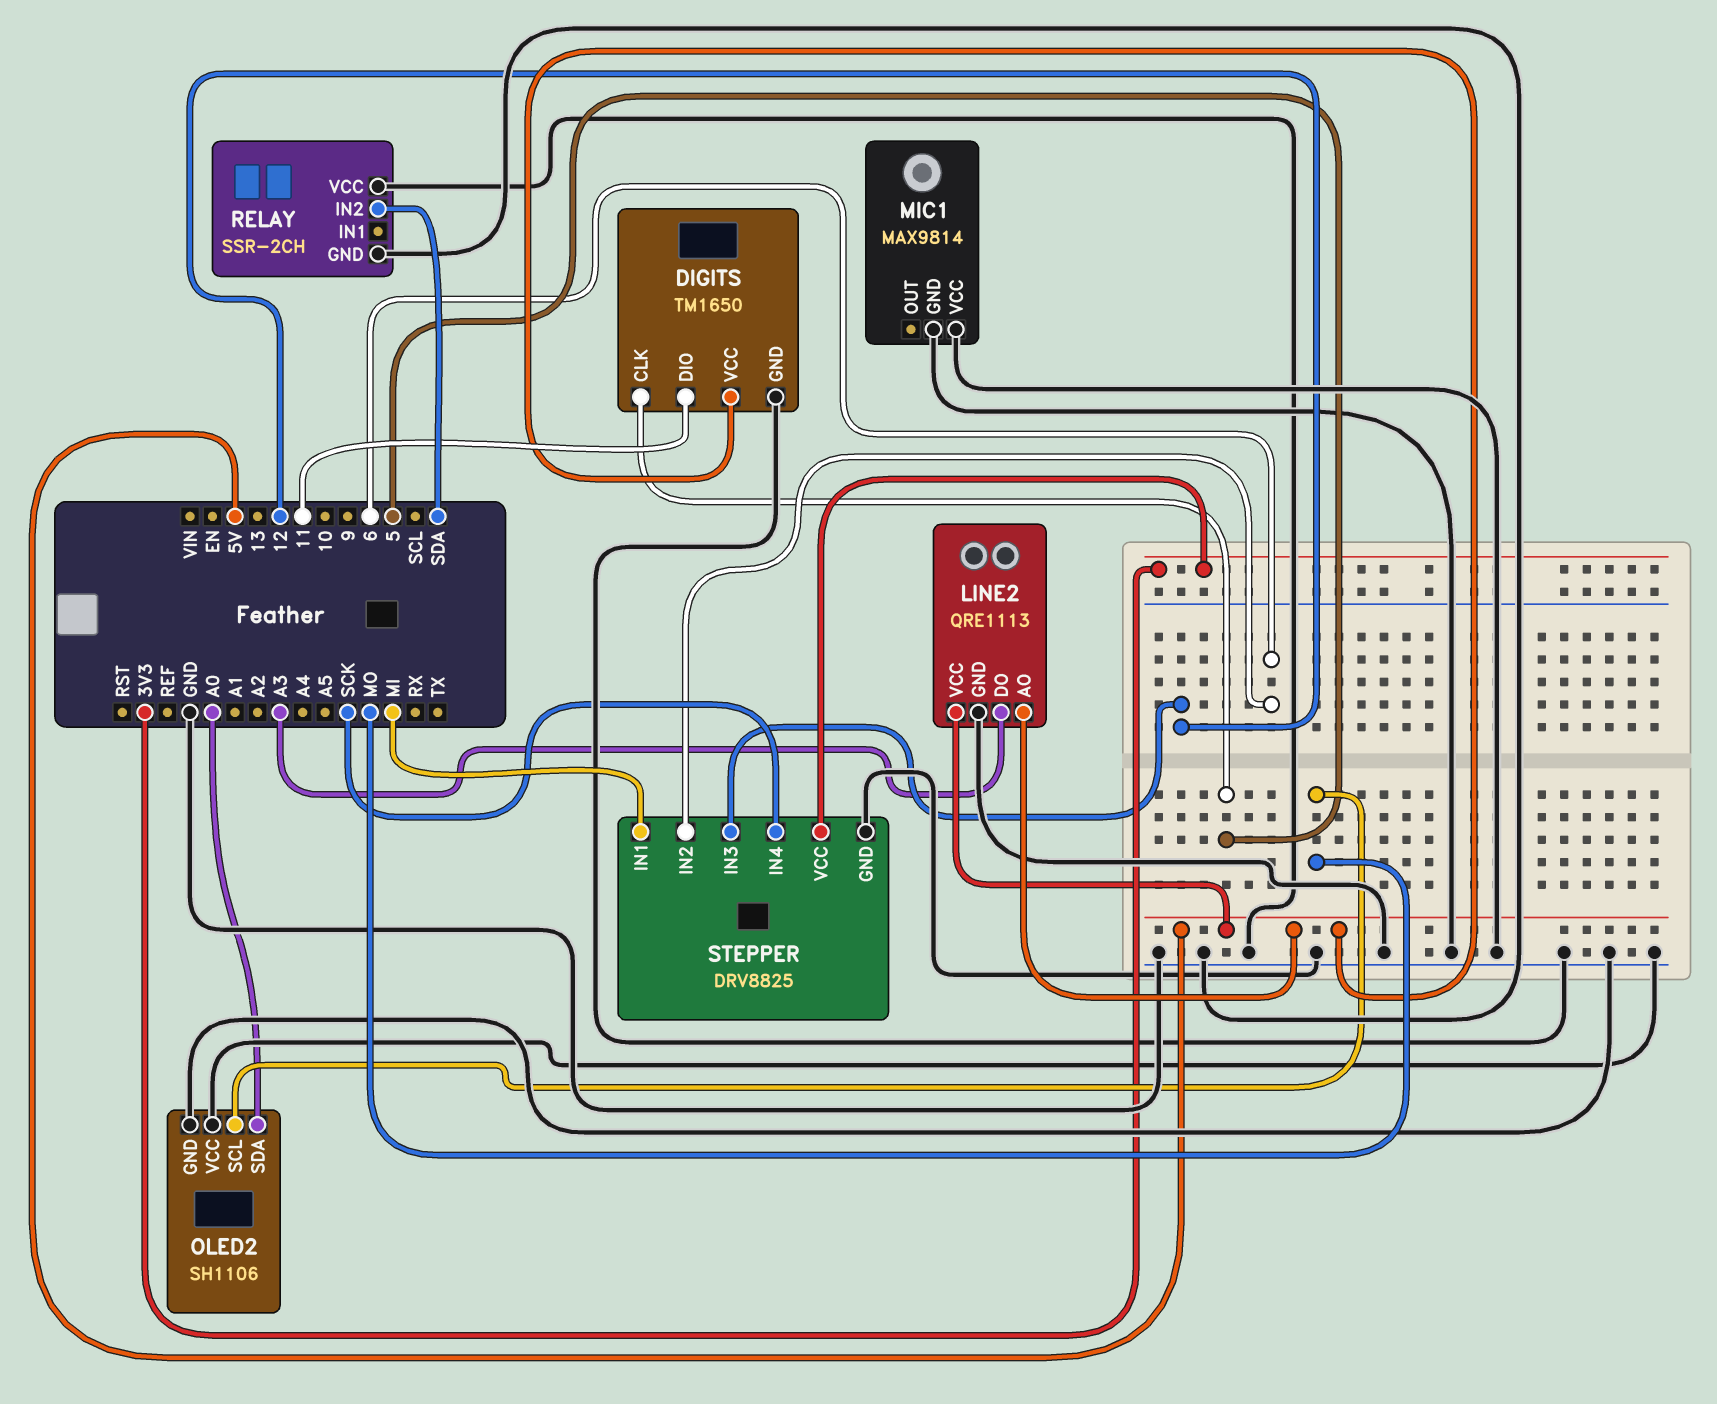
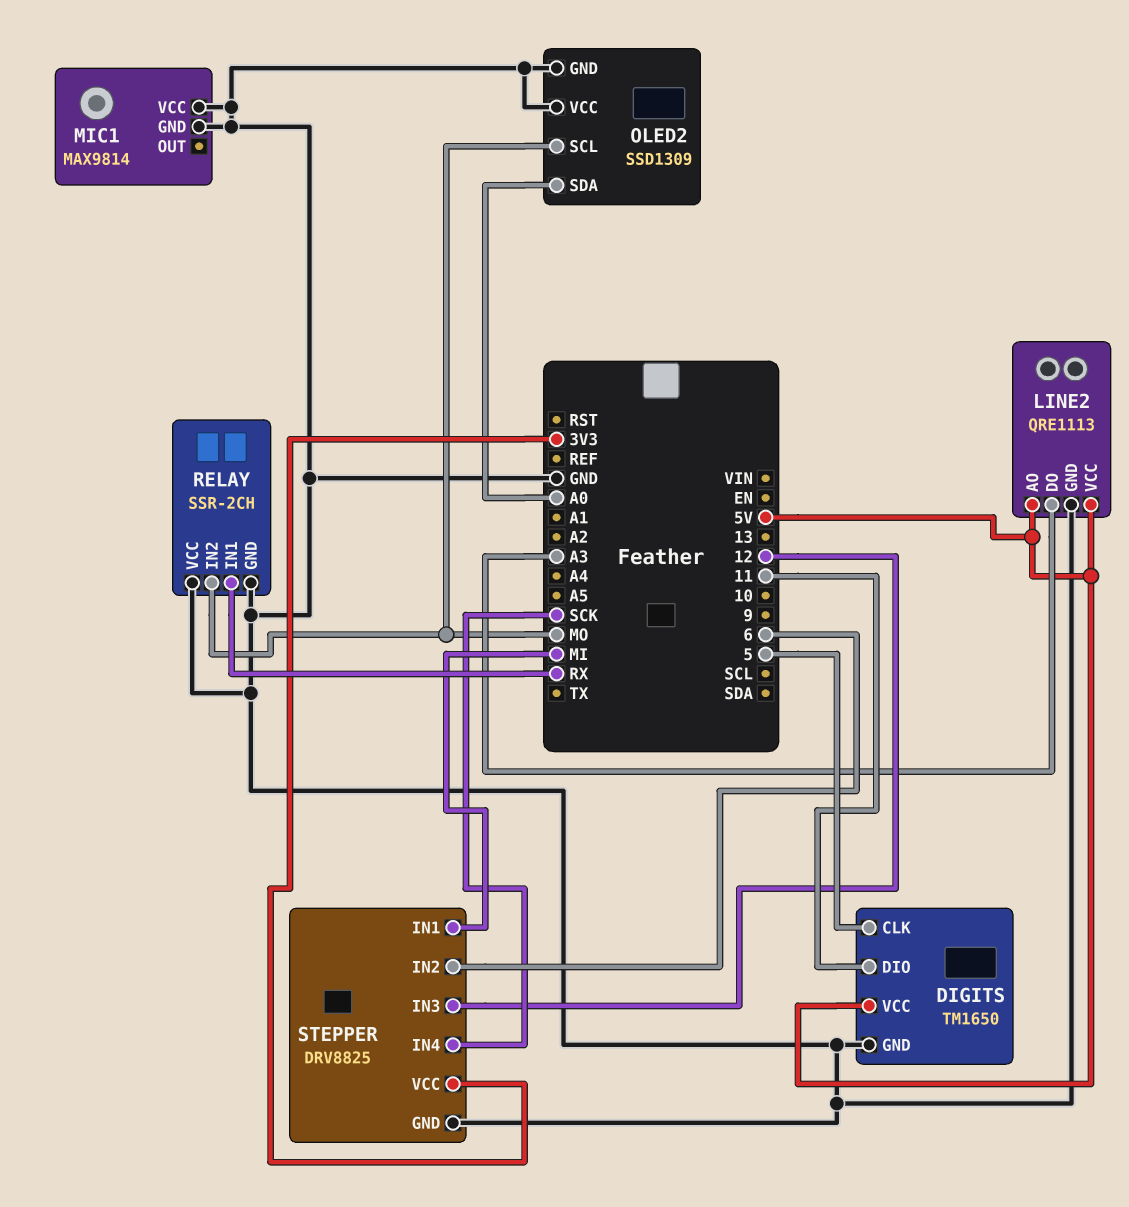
OLED2: SH1106 -> SSD1309
RELAY pin IN1: none -> RX
RELAY pin IN2: SDA -> MO

